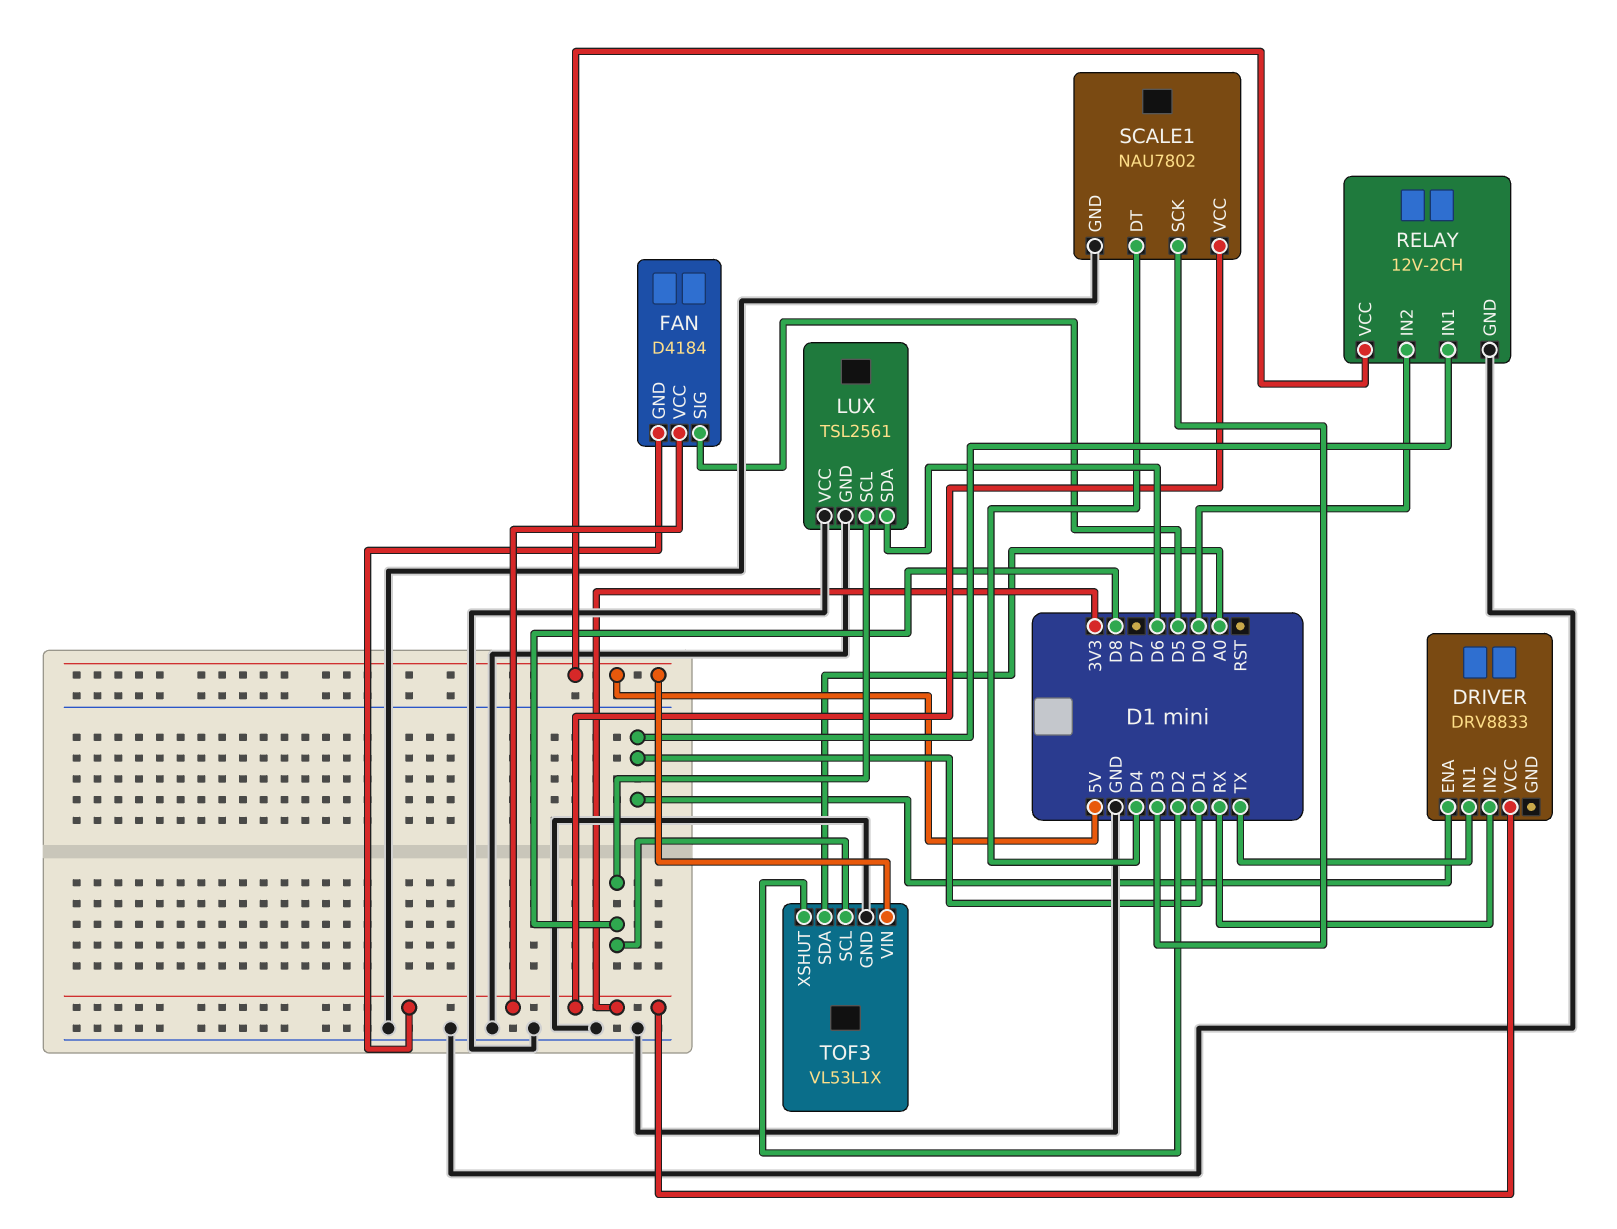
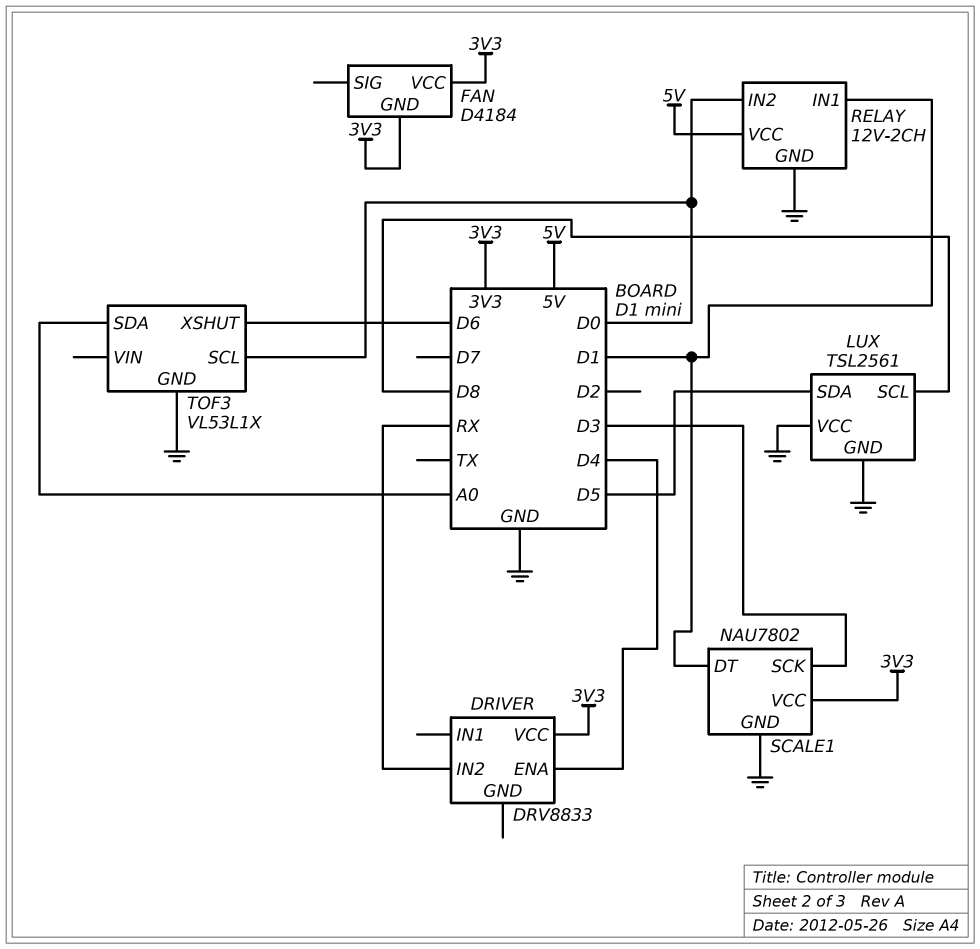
DRIVER pin ENA: D1 -> D4
DRIVER pin IN1: TX -> none
FAN pin SIG: D5 -> none
LUX pin SDA: D6 -> D5
SCALE1 pin DT: D4 -> D1
TOF3 pin SCL: D8 -> D0
TOF3 pin VIN: 5V -> none
TOF3 pin XSHUT: D2 -> D6

